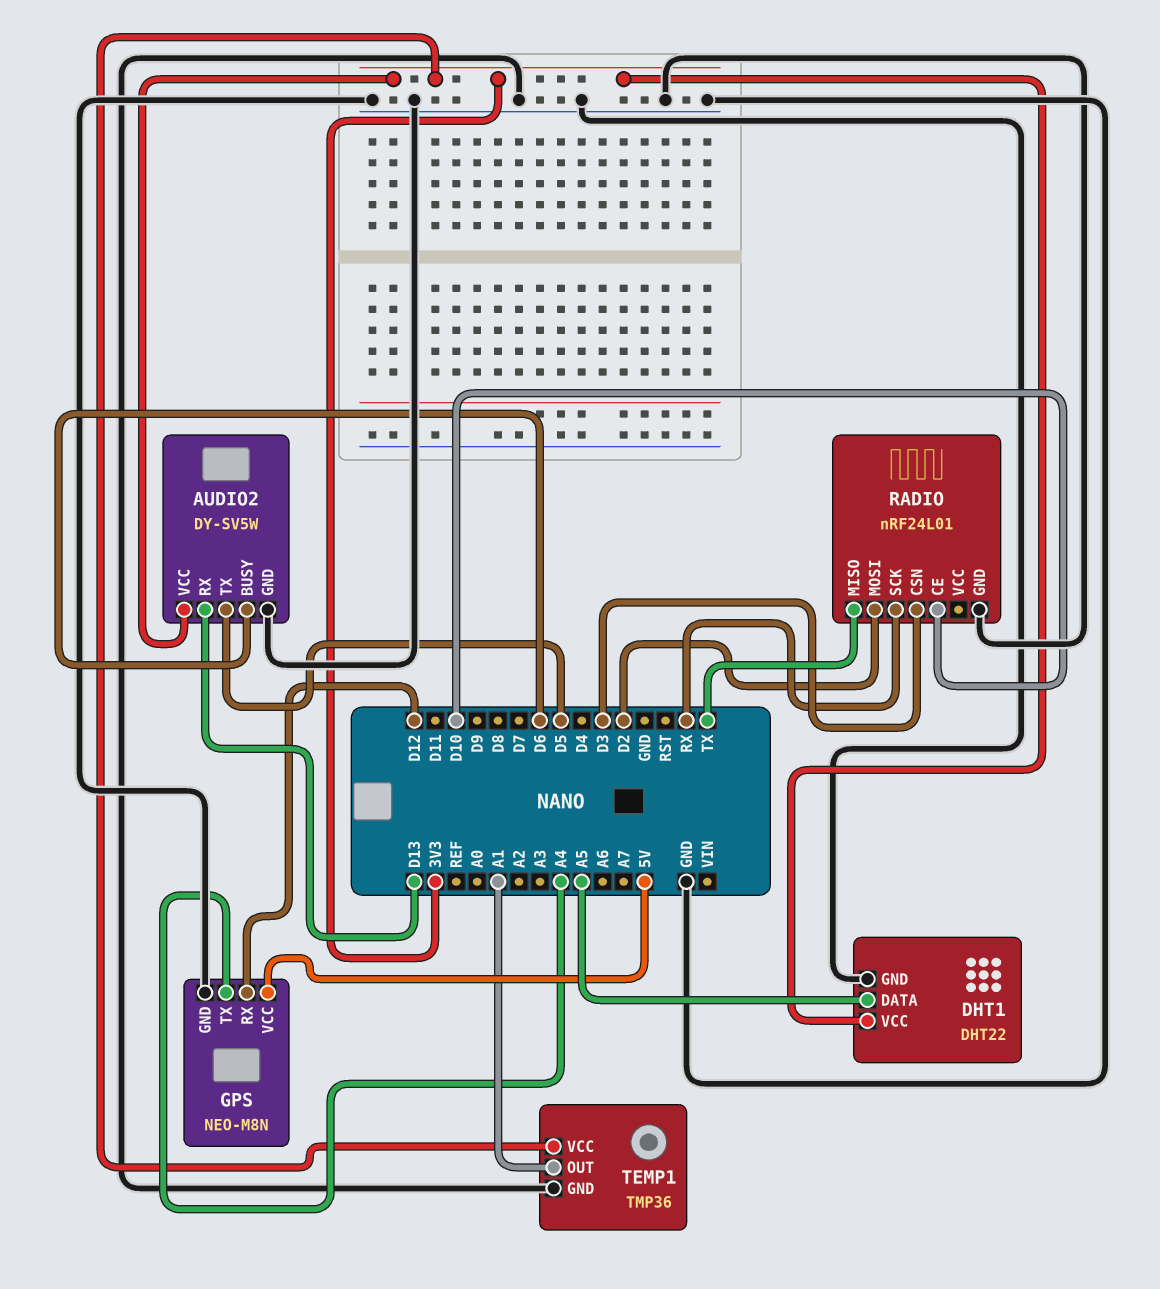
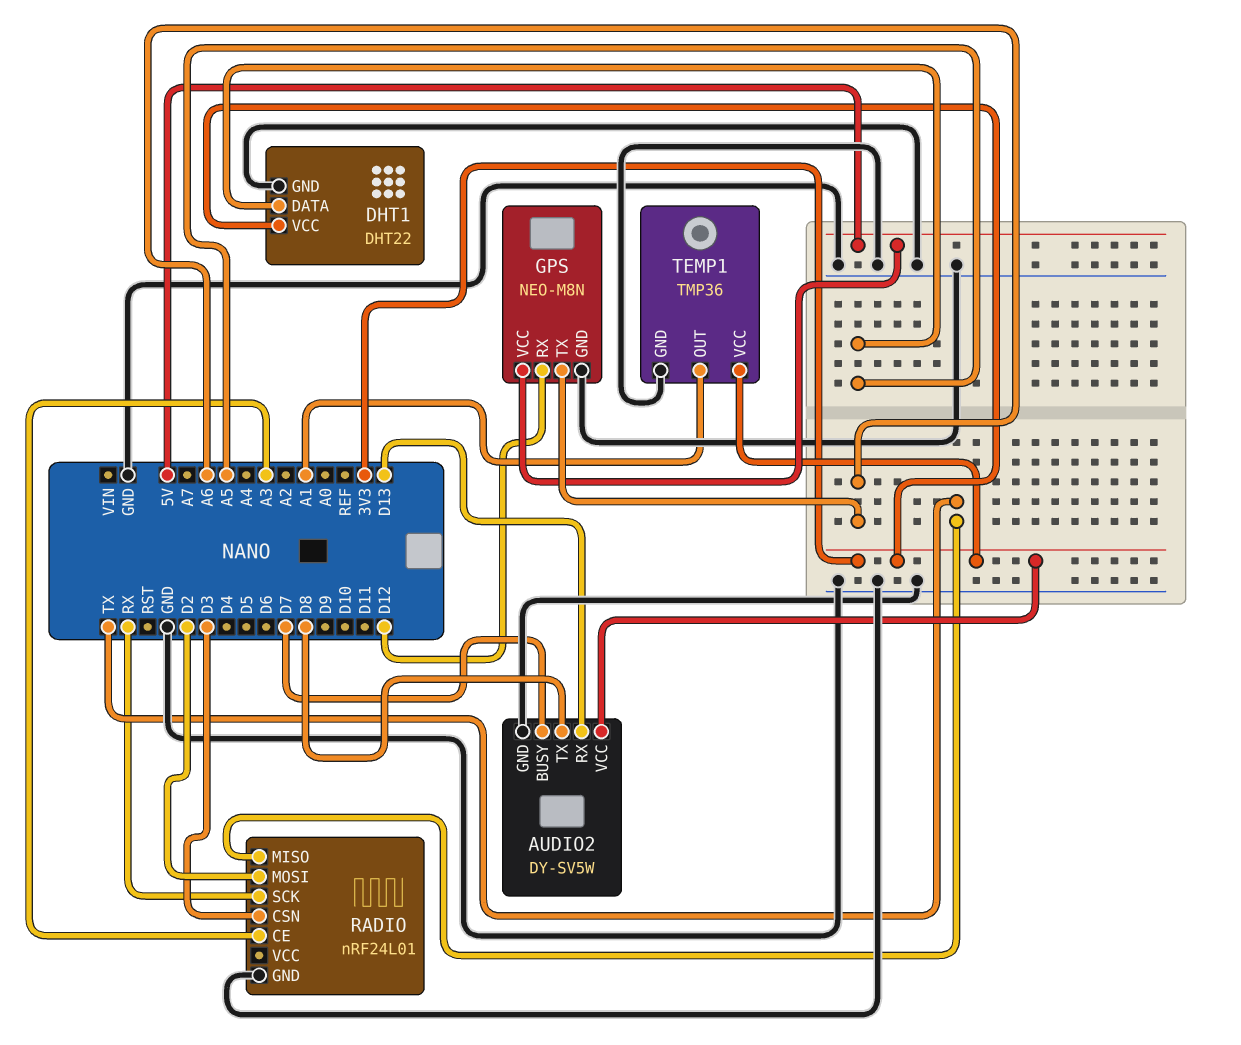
AUDIO2 pin BUSY: D6 -> D7
AUDIO2 pin TX: D5 -> D8
GPS pin TX: A4 -> A6
RADIO pin CE: D10 -> A3

